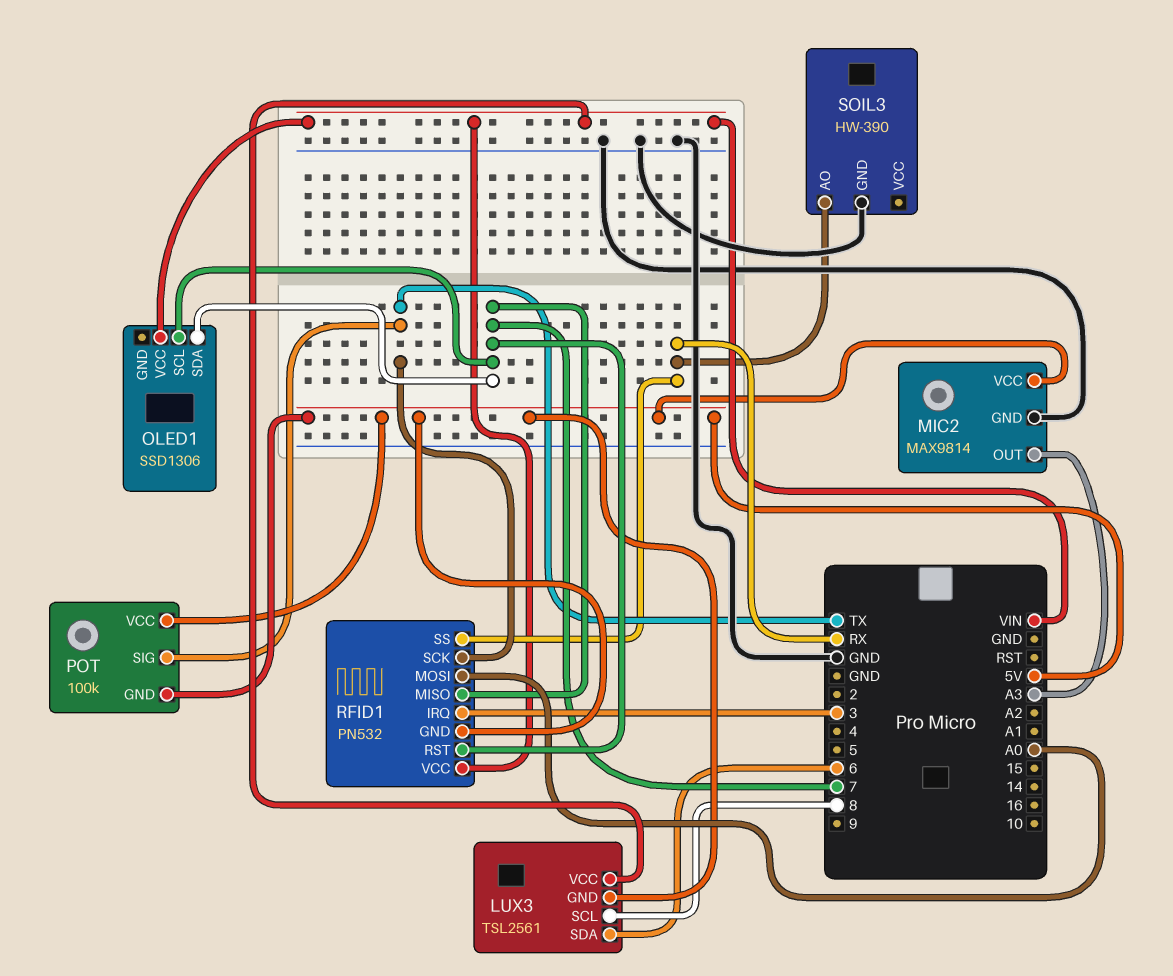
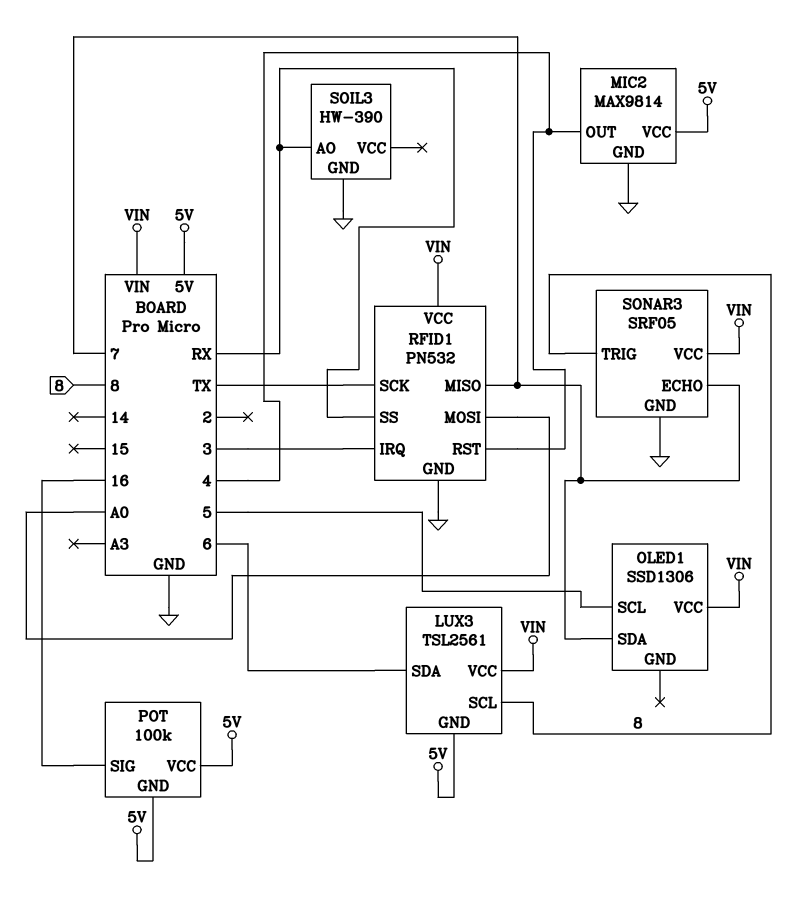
MIC2 pin OUT: A3 -> 4
OLED1 pin SCL: 7 -> 5
POT pin SIG: TX -> 16
RFID1 pin GND: 5V -> GND
RFID1 pin RST: 7 -> 4
SONAR3: none -> SRF05
SONAR3 pin ECHO: none -> 7
SONAR3 pin GND: none -> GND
SONAR3 pin TRIG: none -> 8
SONAR3 pin VCC: none -> VIN

